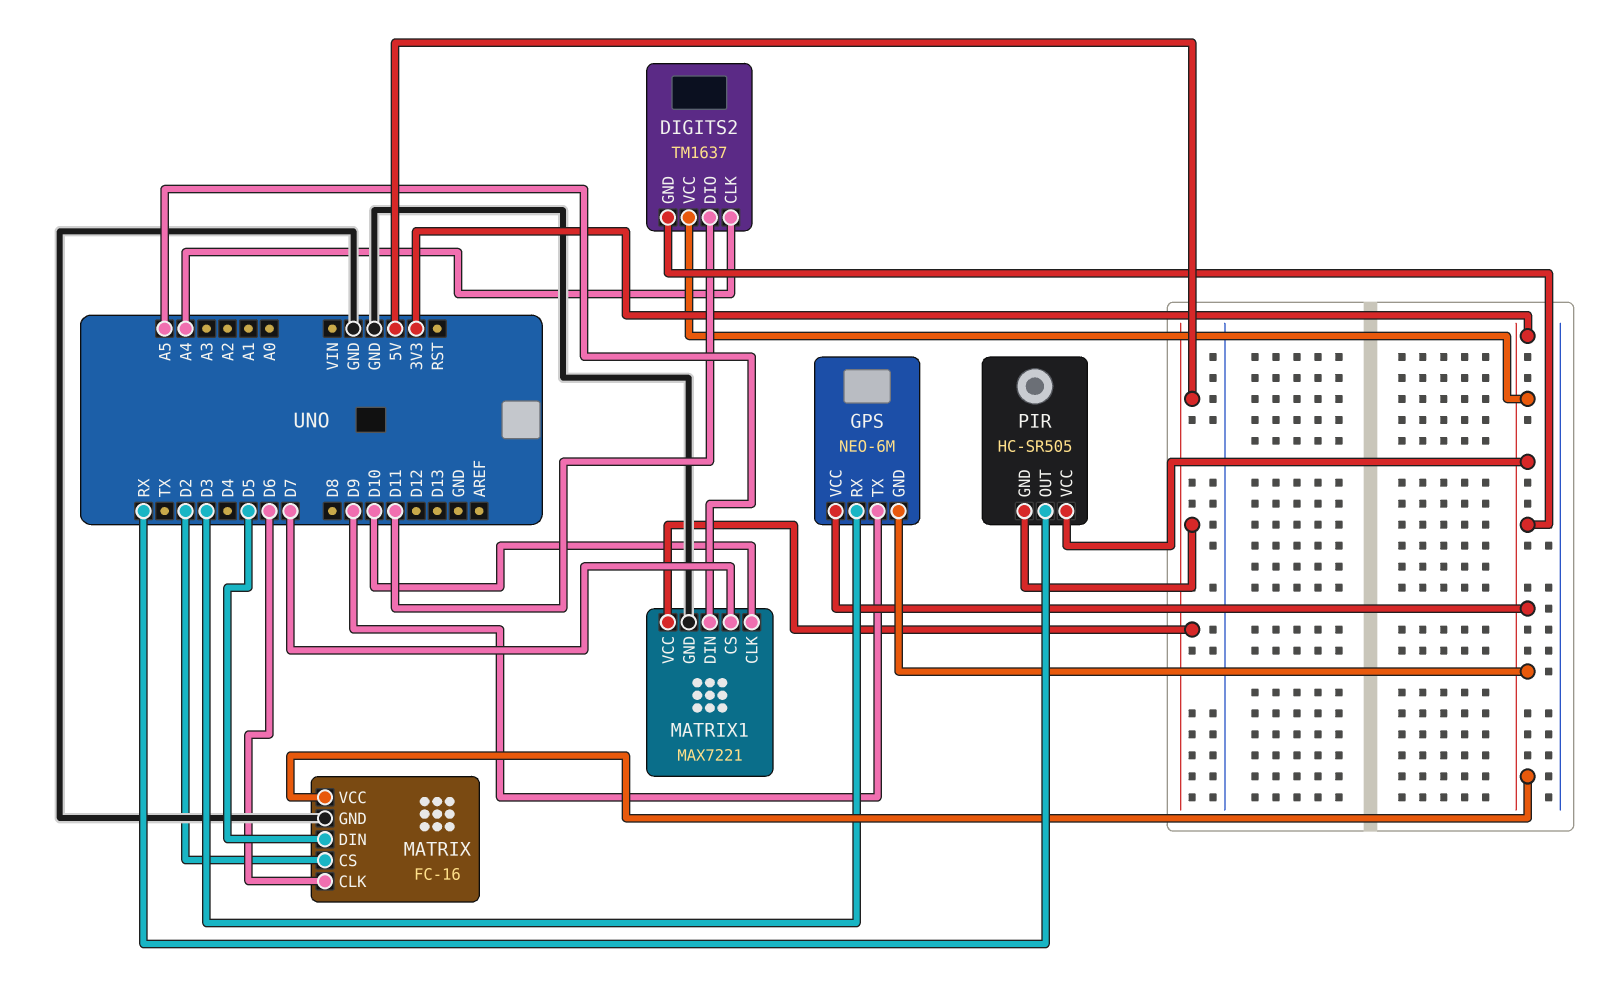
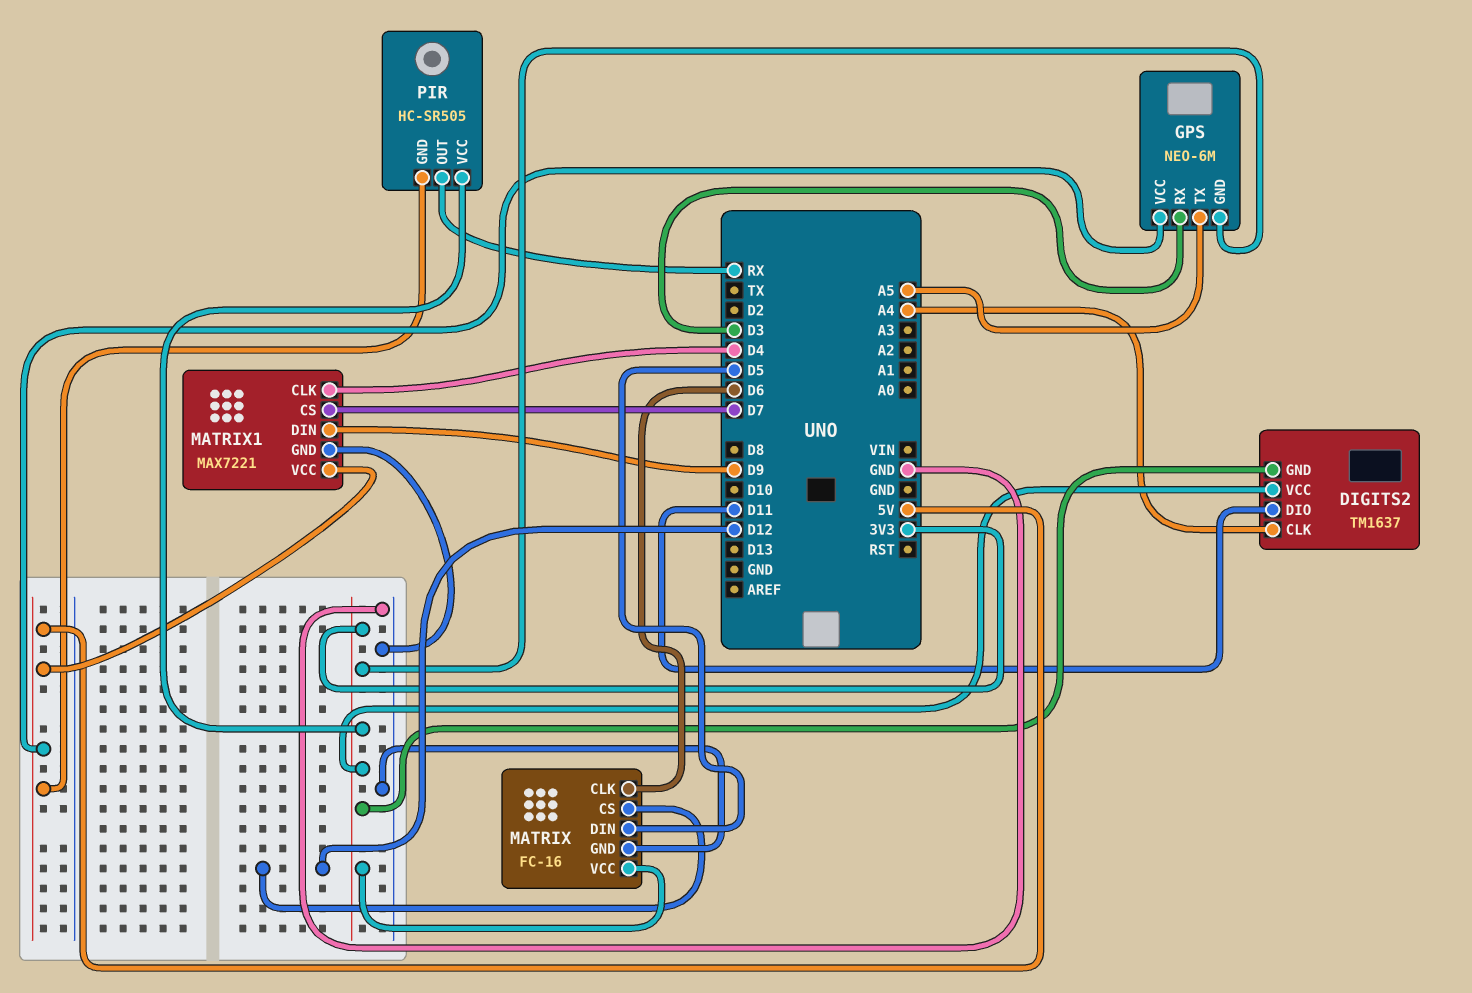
GPS pin TX: D9 -> A5
GPS pin VCC: 3V3 -> 5V
MATRIX pin CS: D2 -> D12
MATRIX1 pin CLK: D10 -> D4
MATRIX1 pin DIN: A5 -> D9

